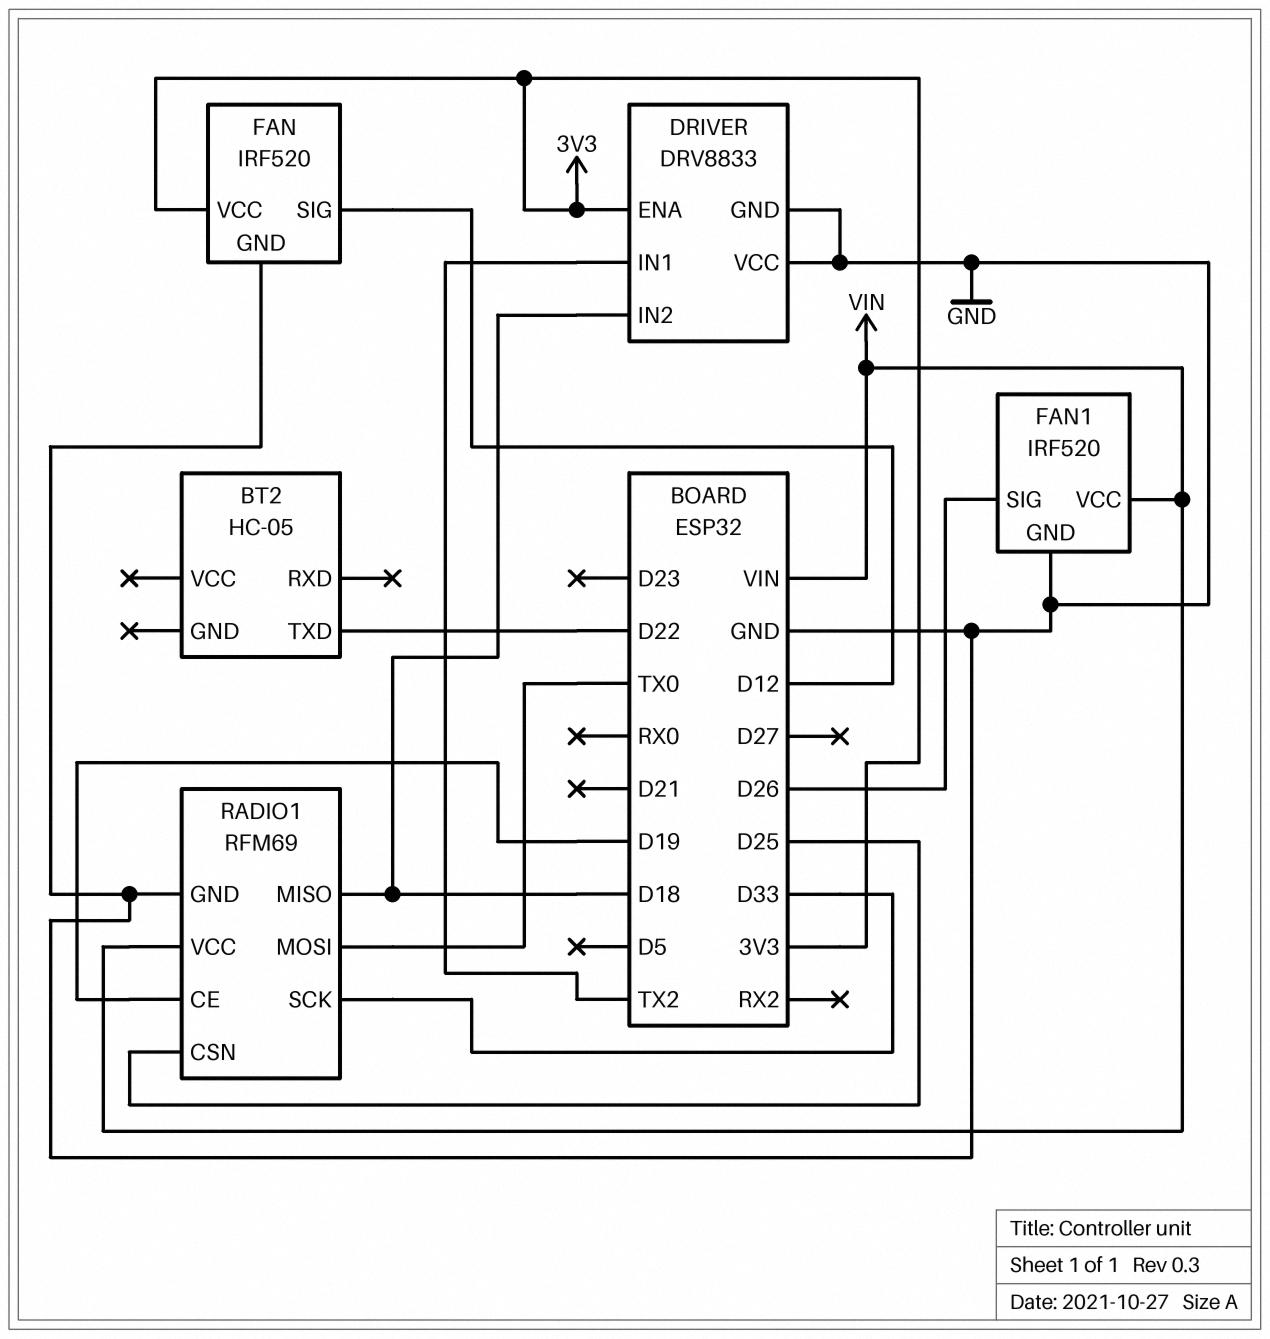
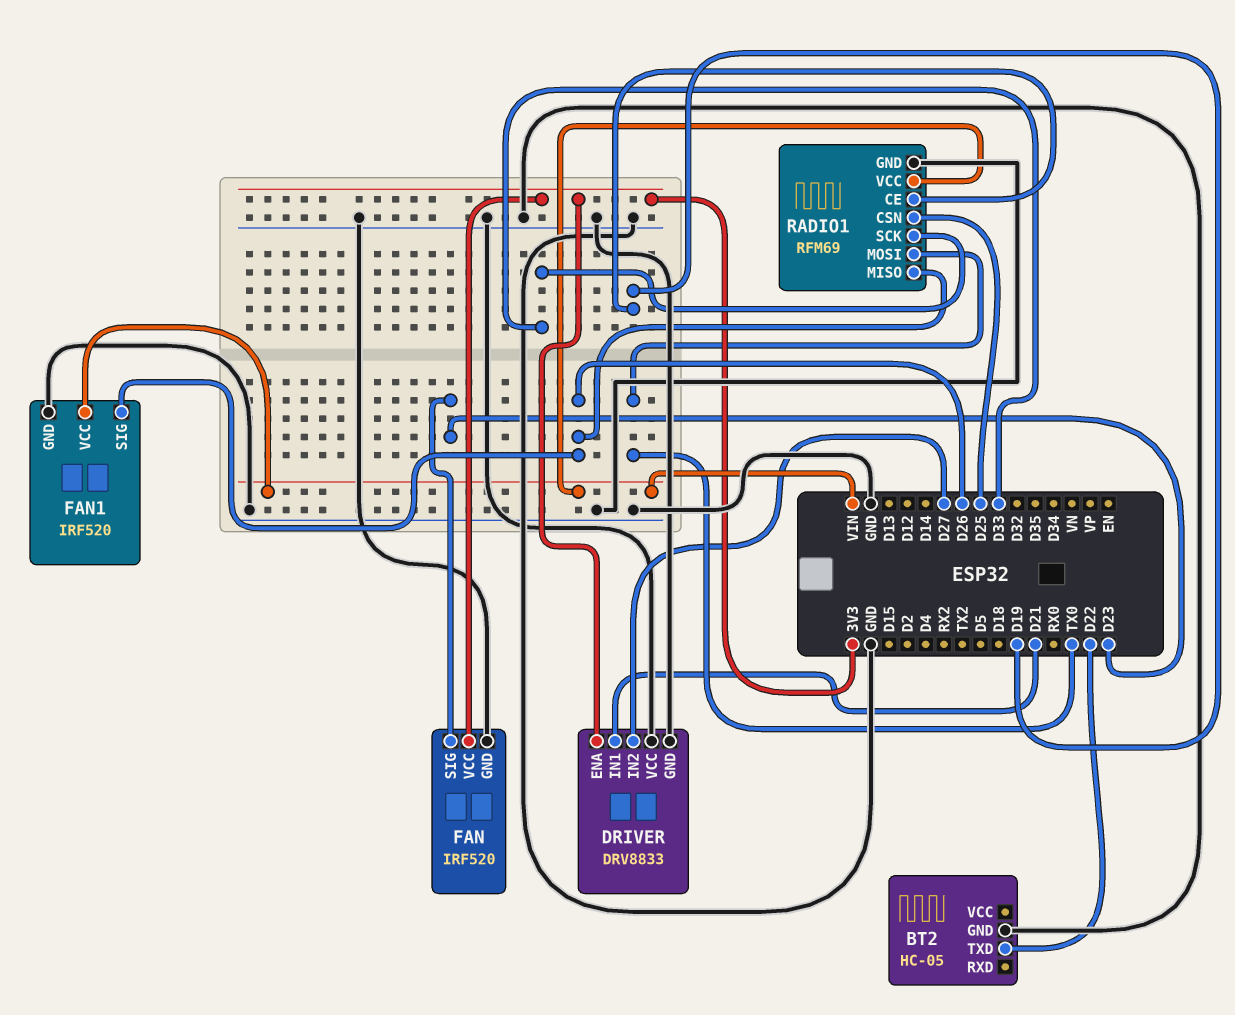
BT2 pin GND: none -> GND
DRIVER pin IN1: TX2 -> D21
DRIVER pin IN2: D18 -> D27
FAN pin SIG: D12 -> D23
RADIO1 pin MISO: D18 -> D26

